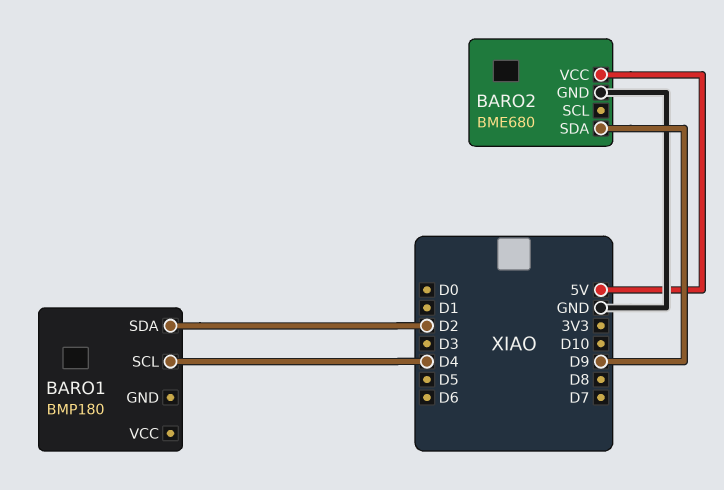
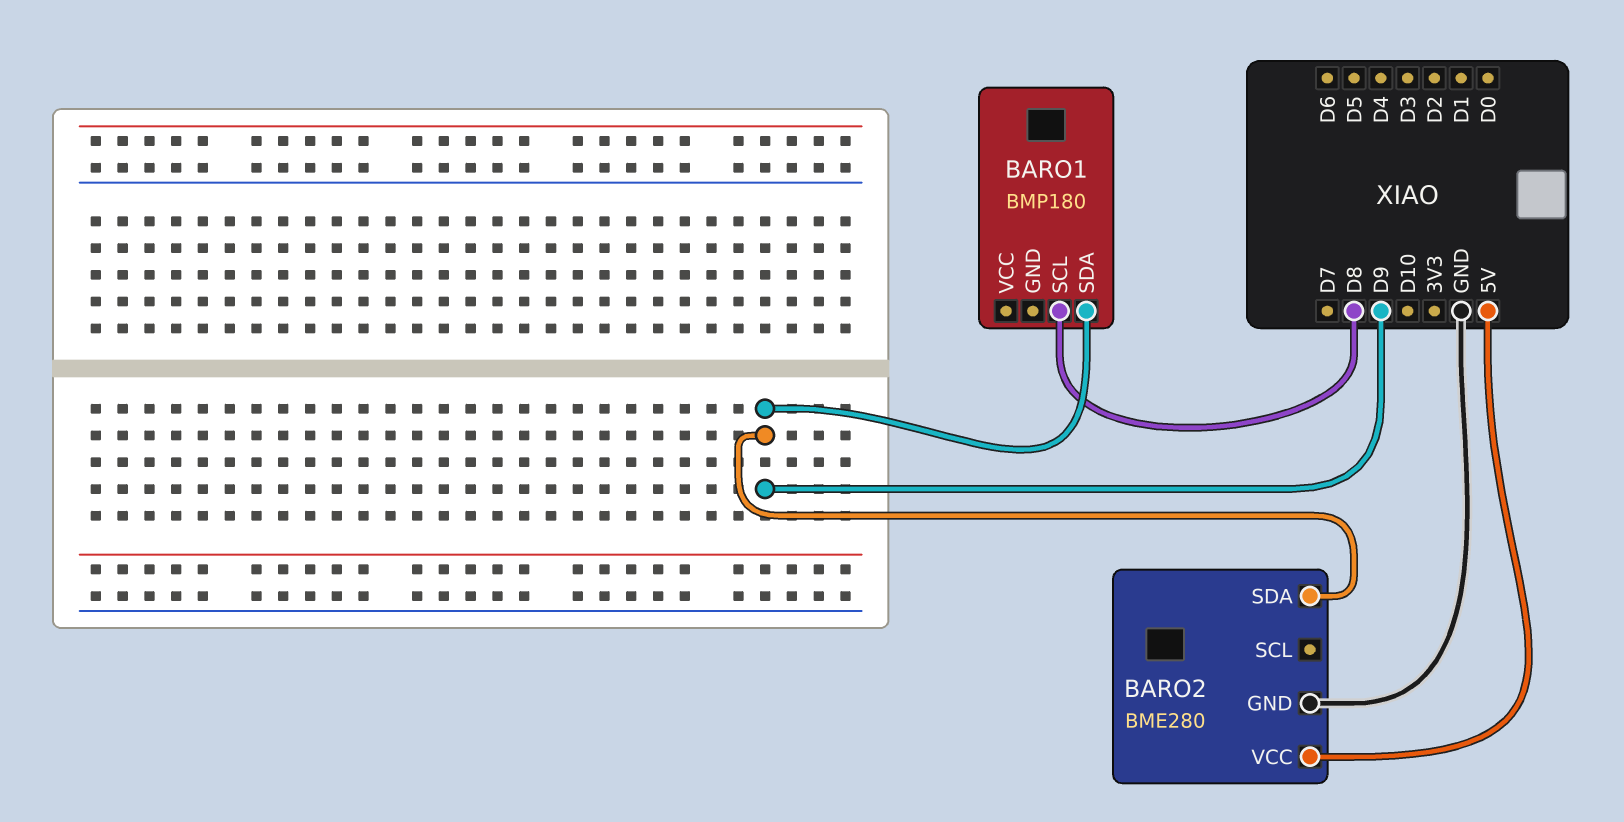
BARO1 pin SCL: D4 -> D8
BARO1 pin SDA: D2 -> D9
BARO2: BME680 -> BME280

